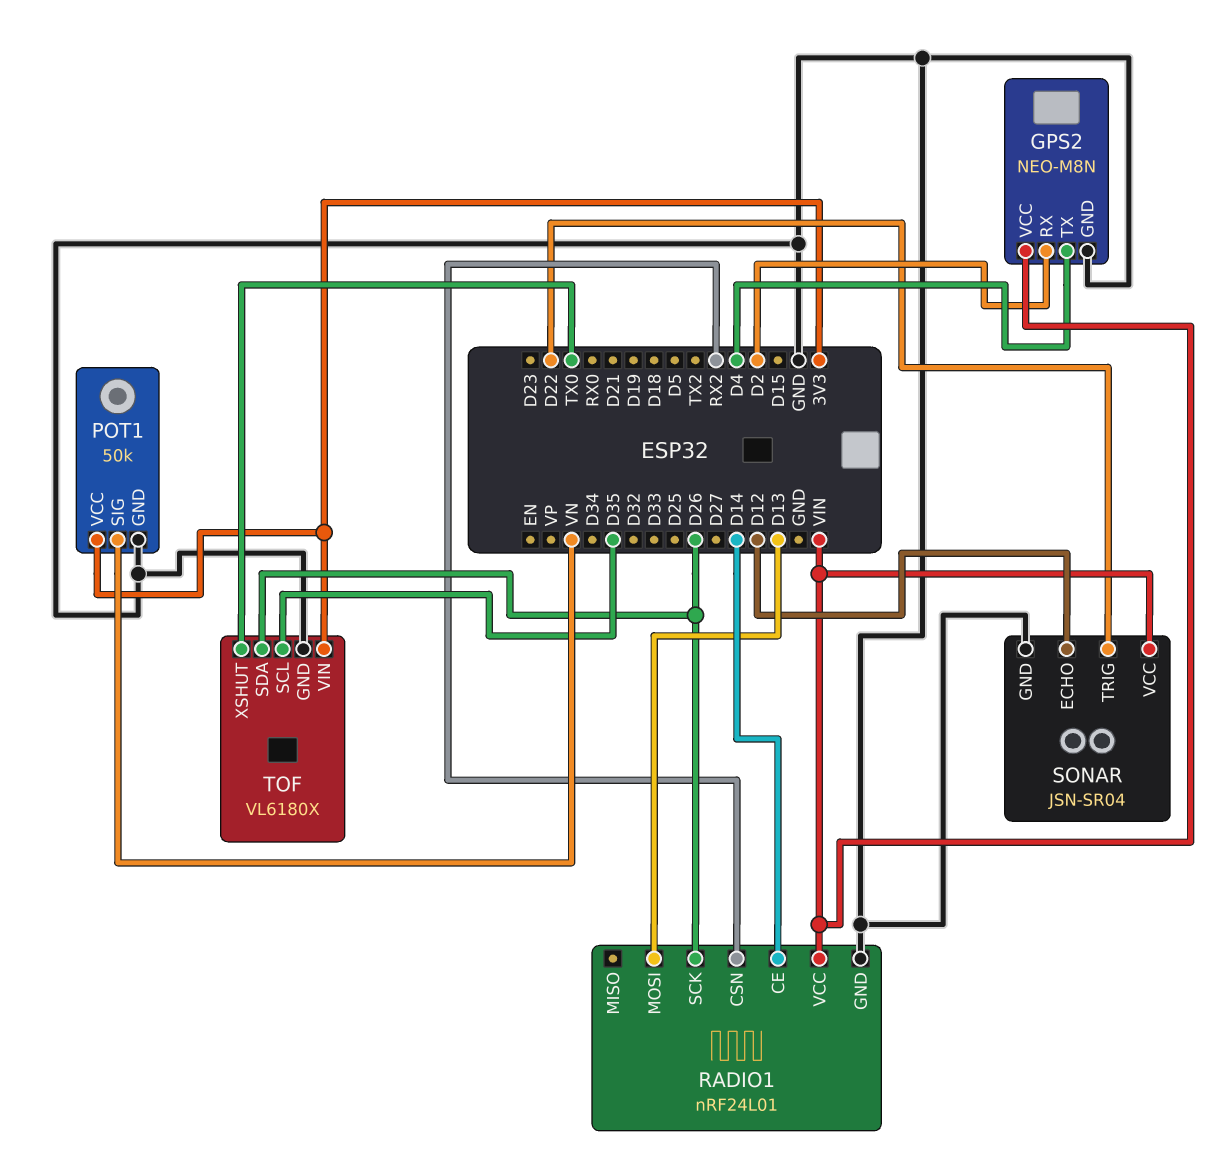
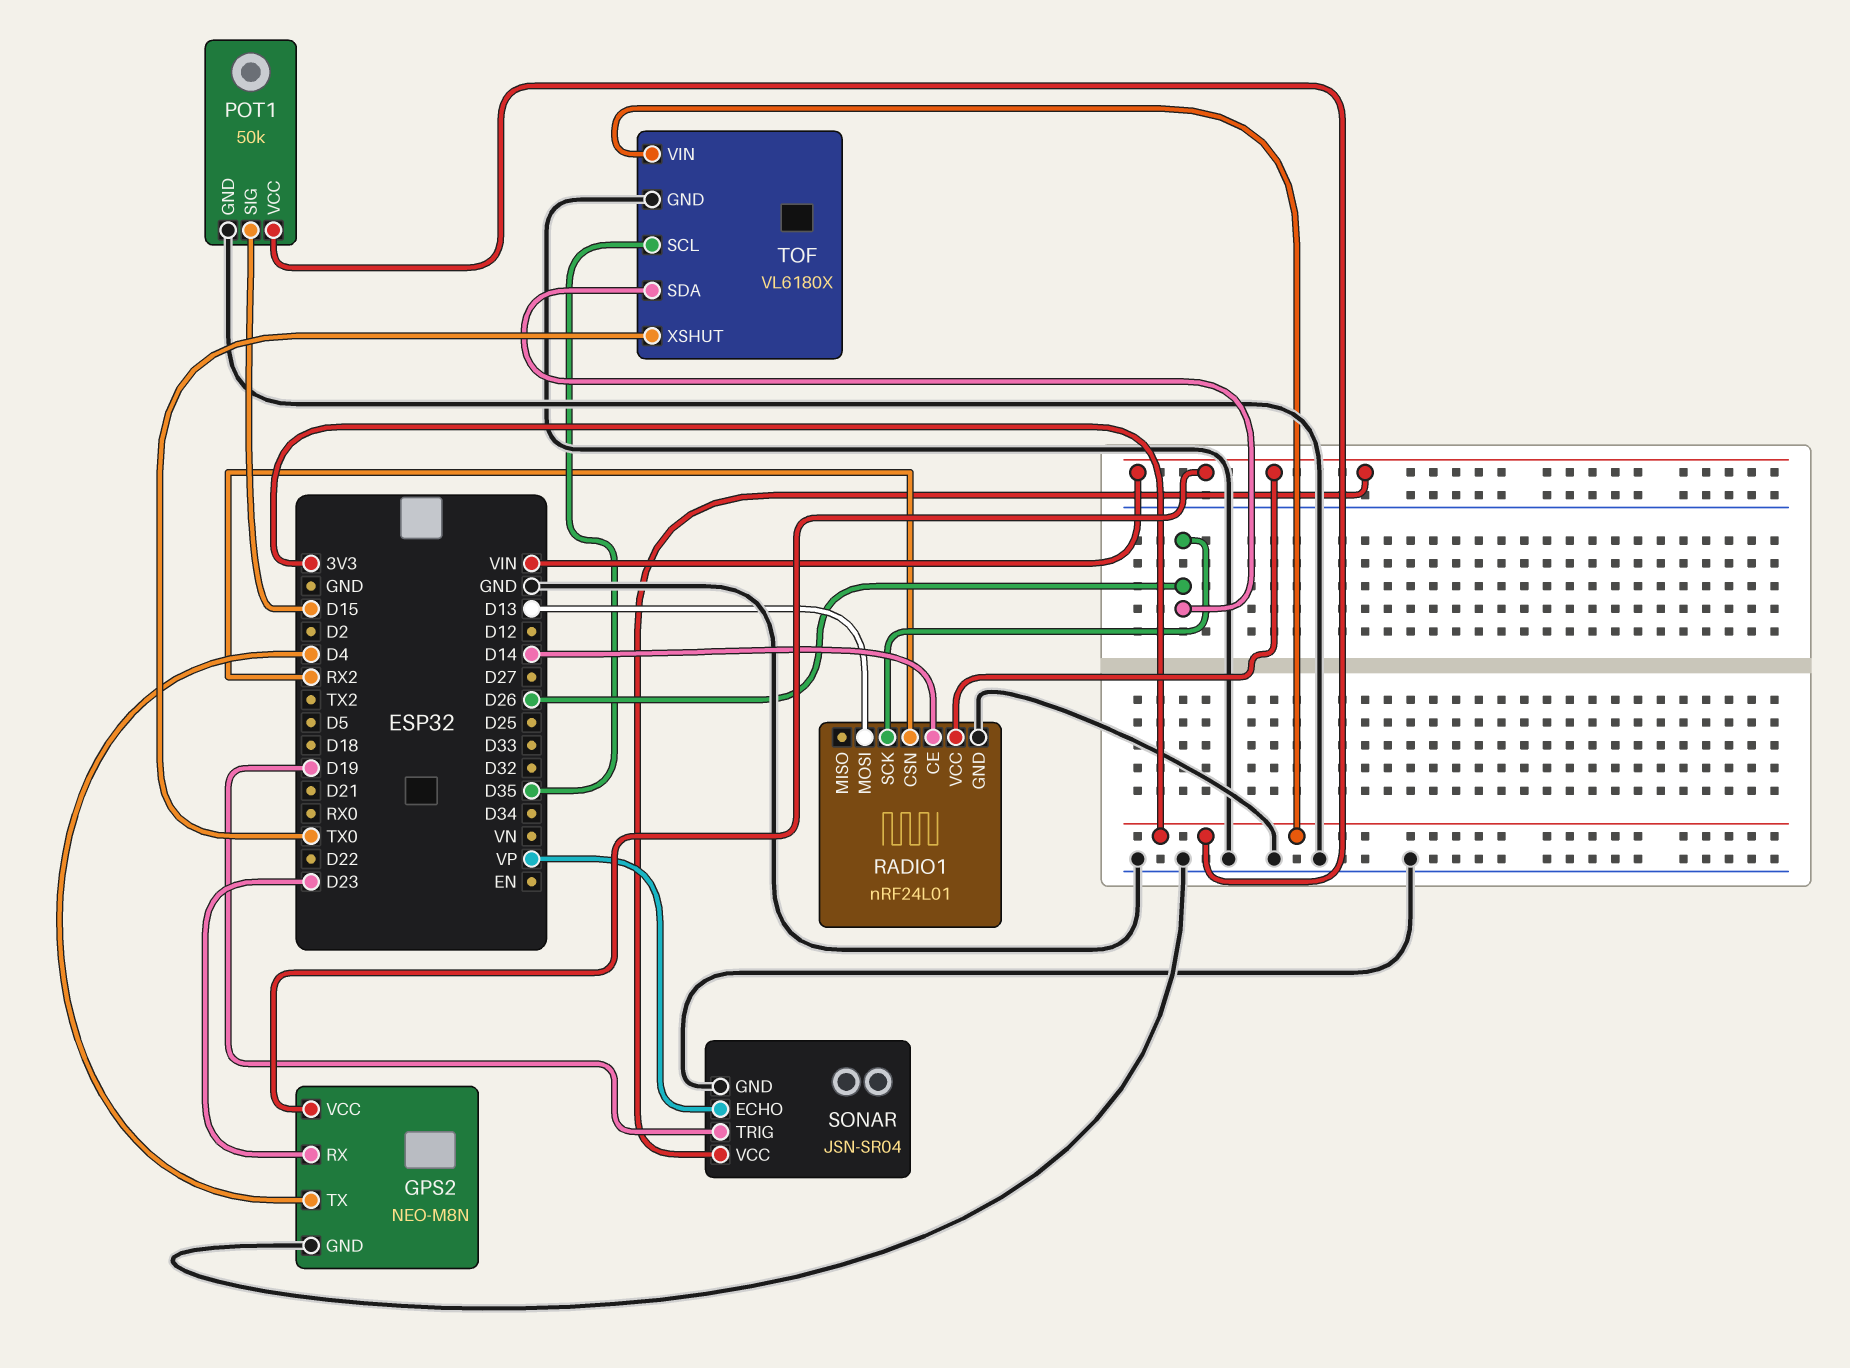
GPS2 pin RX: D2 -> D23
POT1 pin SIG: VN -> D15
SONAR pin ECHO: D12 -> VP
SONAR pin TRIG: D22 -> D19

